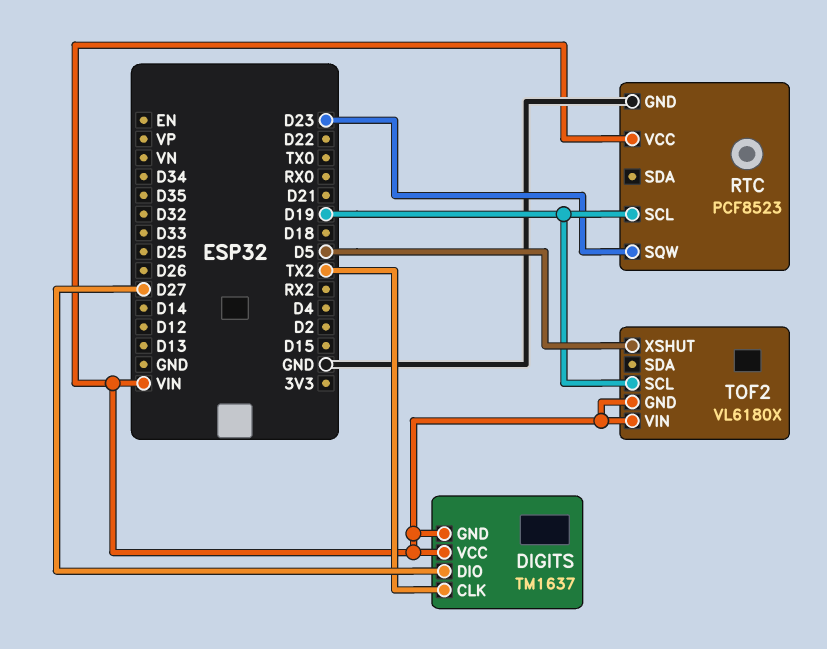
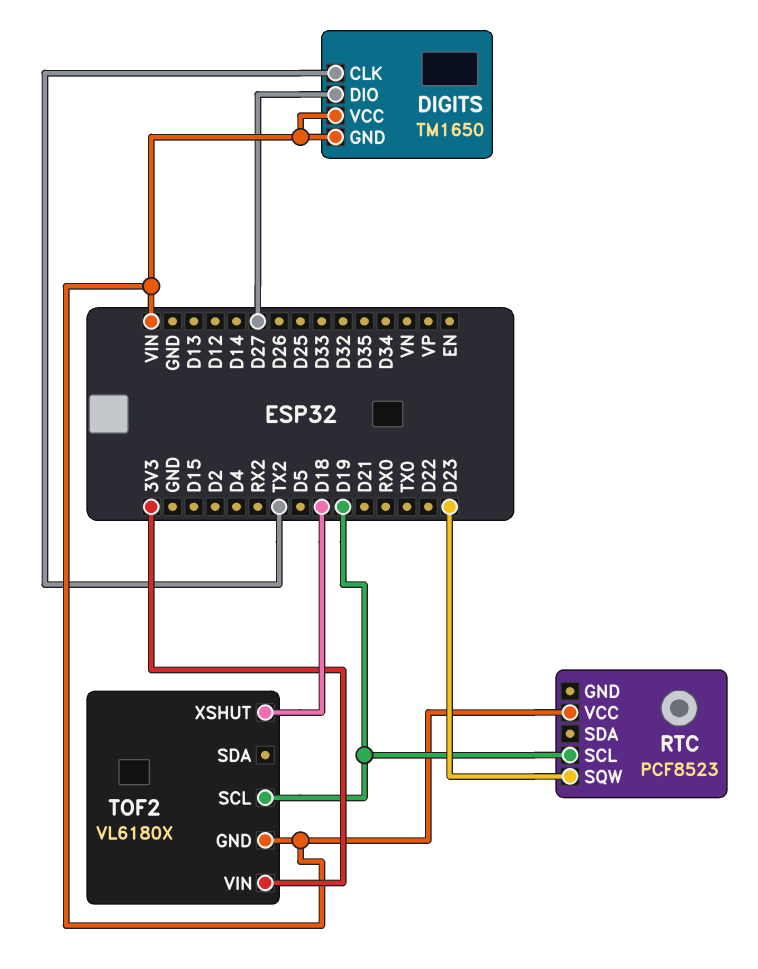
DIGITS: TM1637 -> TM1650
RTC pin GND: GND -> none
TOF2 pin VIN: VIN -> 3V3
TOF2 pin XSHUT: D5 -> D18

